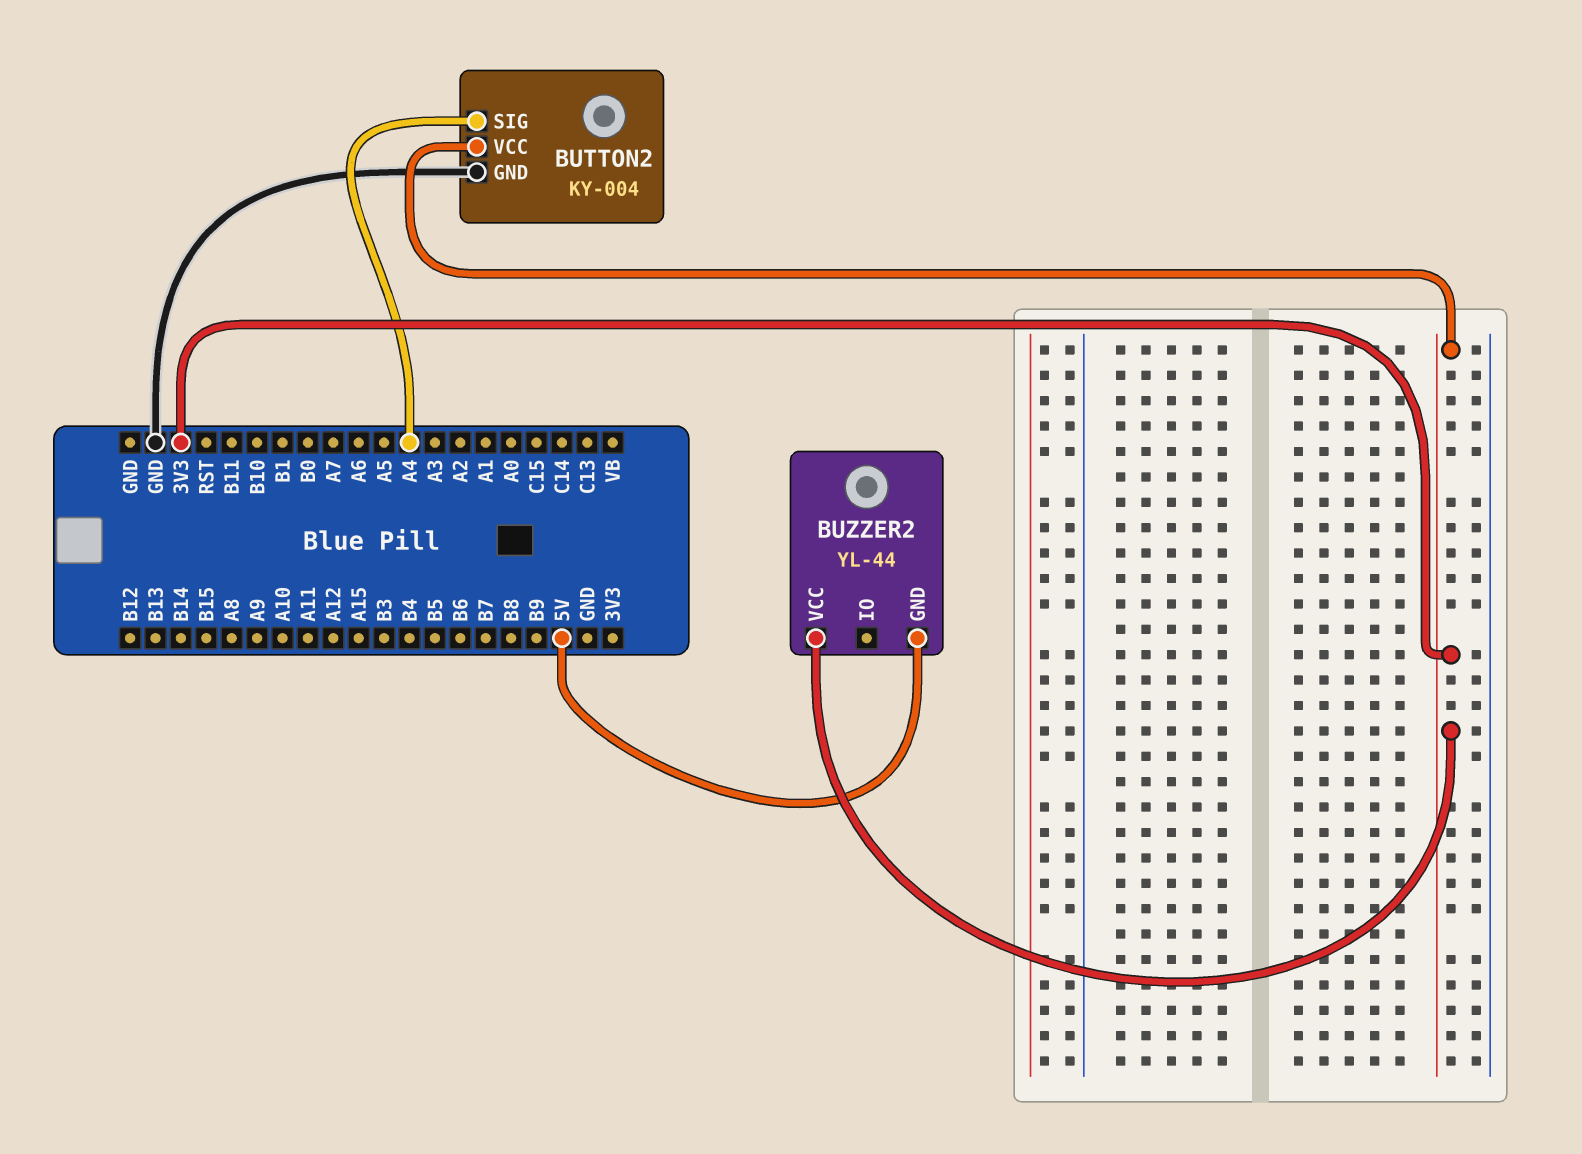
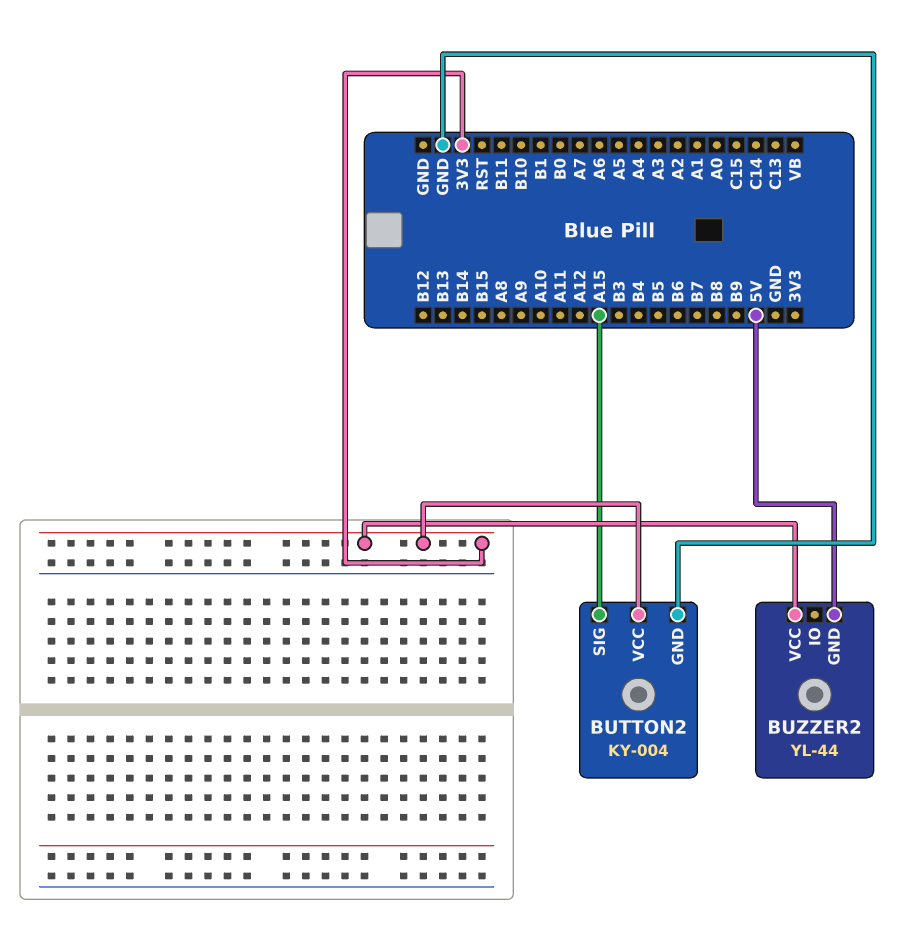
BUTTON2 pin SIG: A4 -> A15

